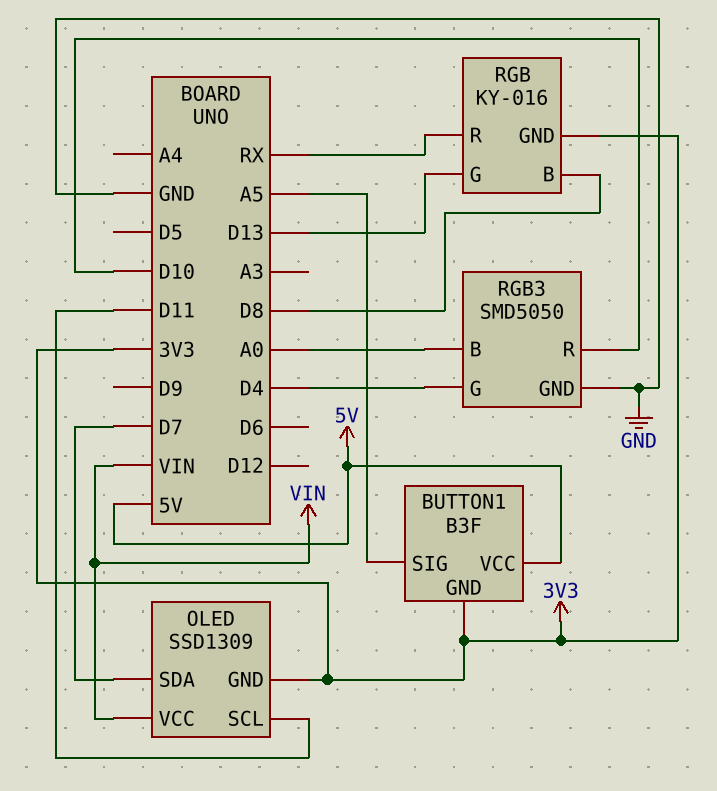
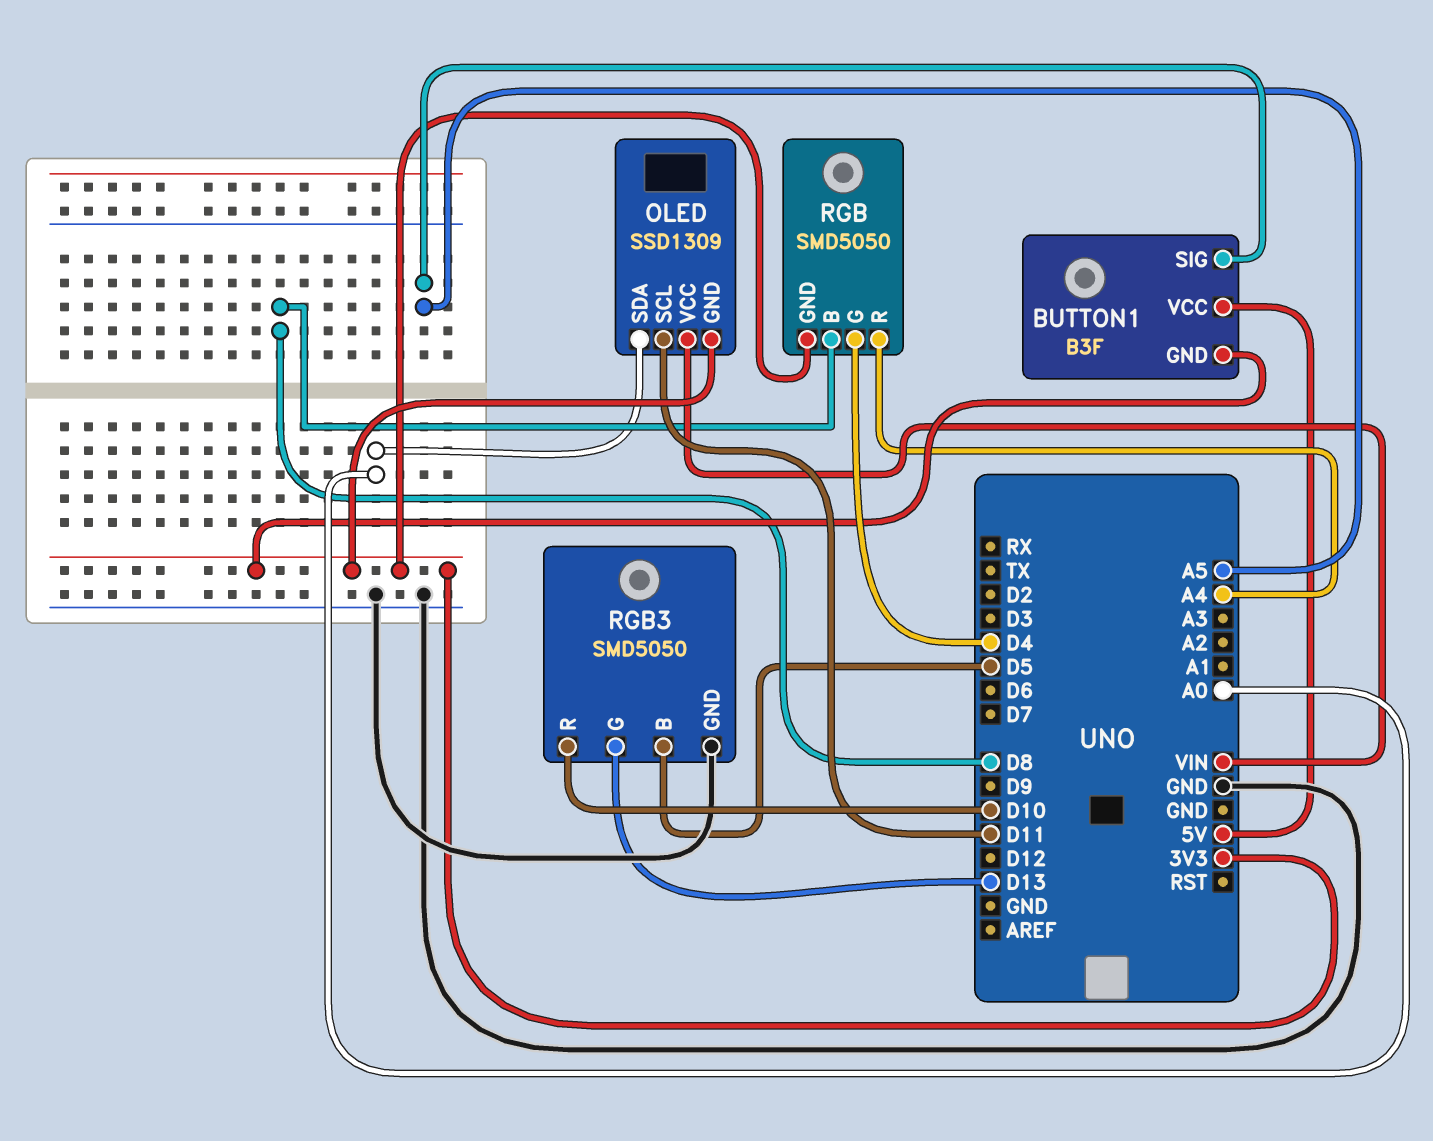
OLED pin SDA: D7 -> A0
RGB: KY-016 -> SMD5050
RGB pin G: D13 -> D4
RGB pin R: RX -> A4
RGB3 pin B: A0 -> D5
RGB3 pin G: D4 -> D13

